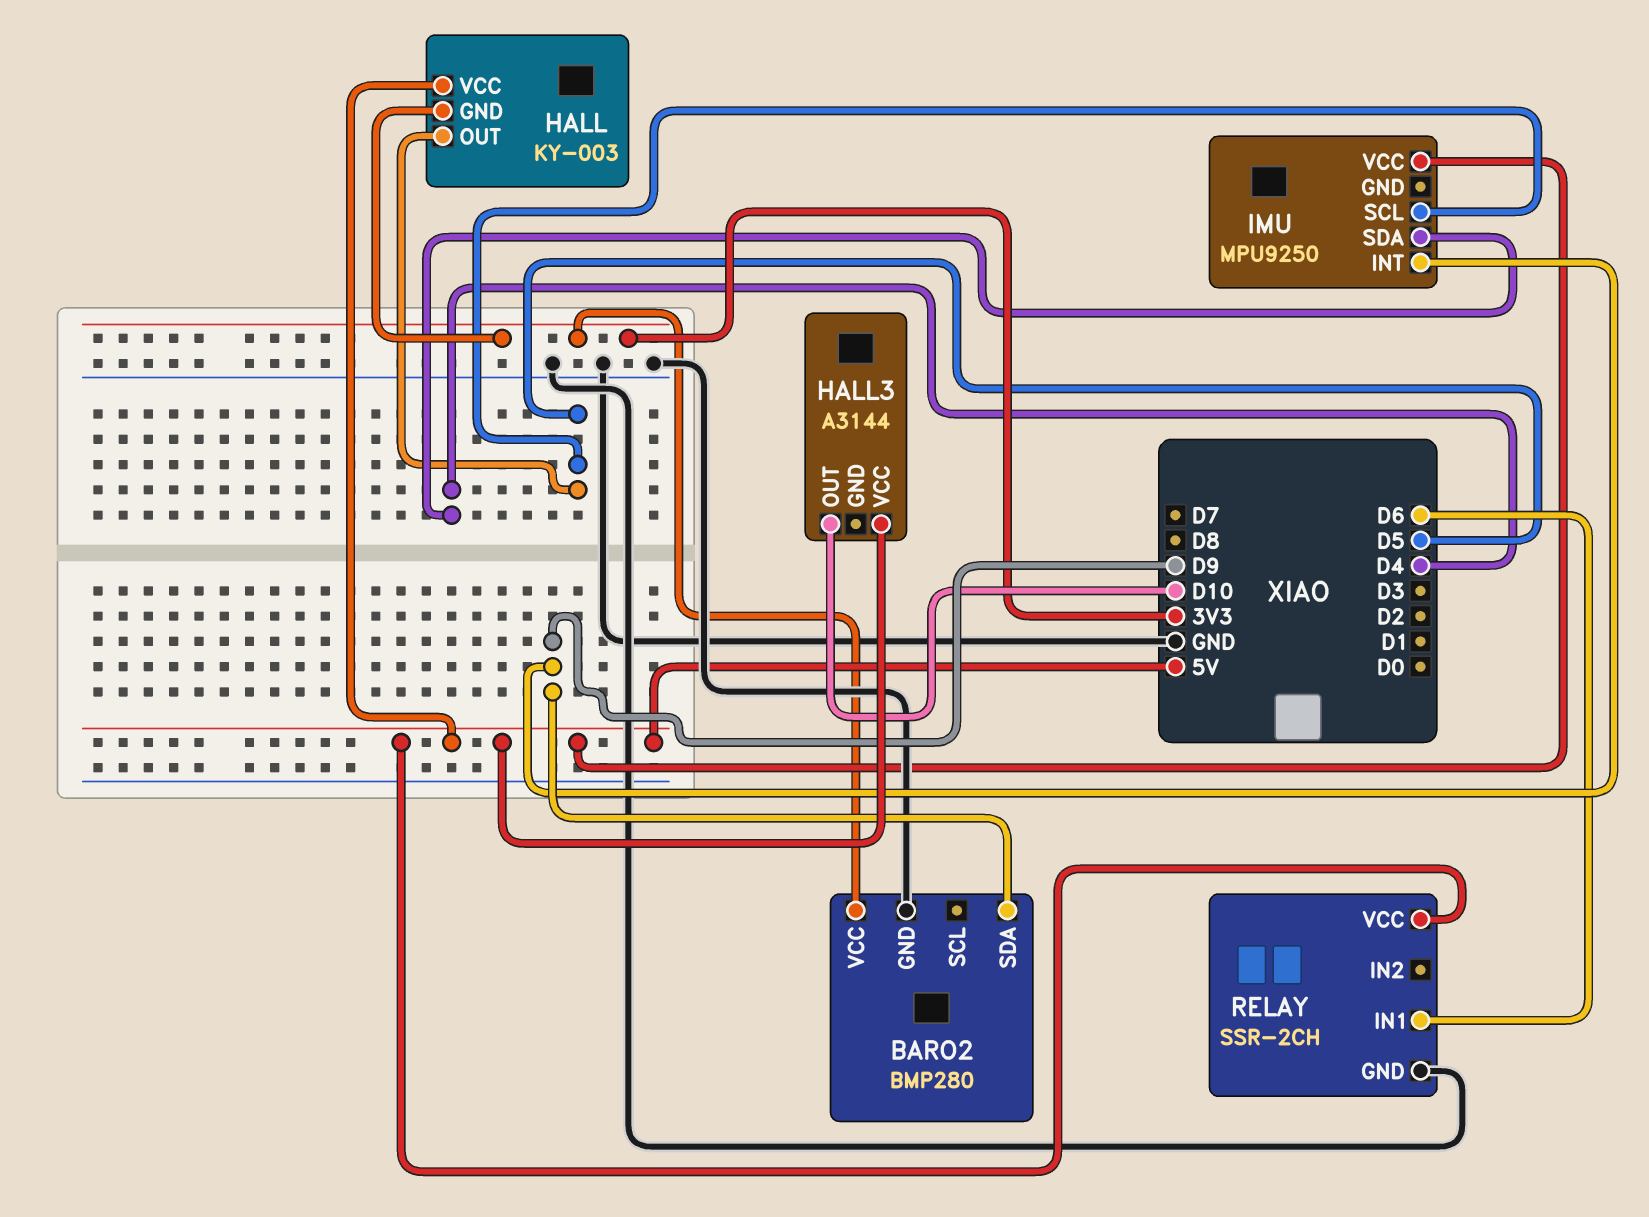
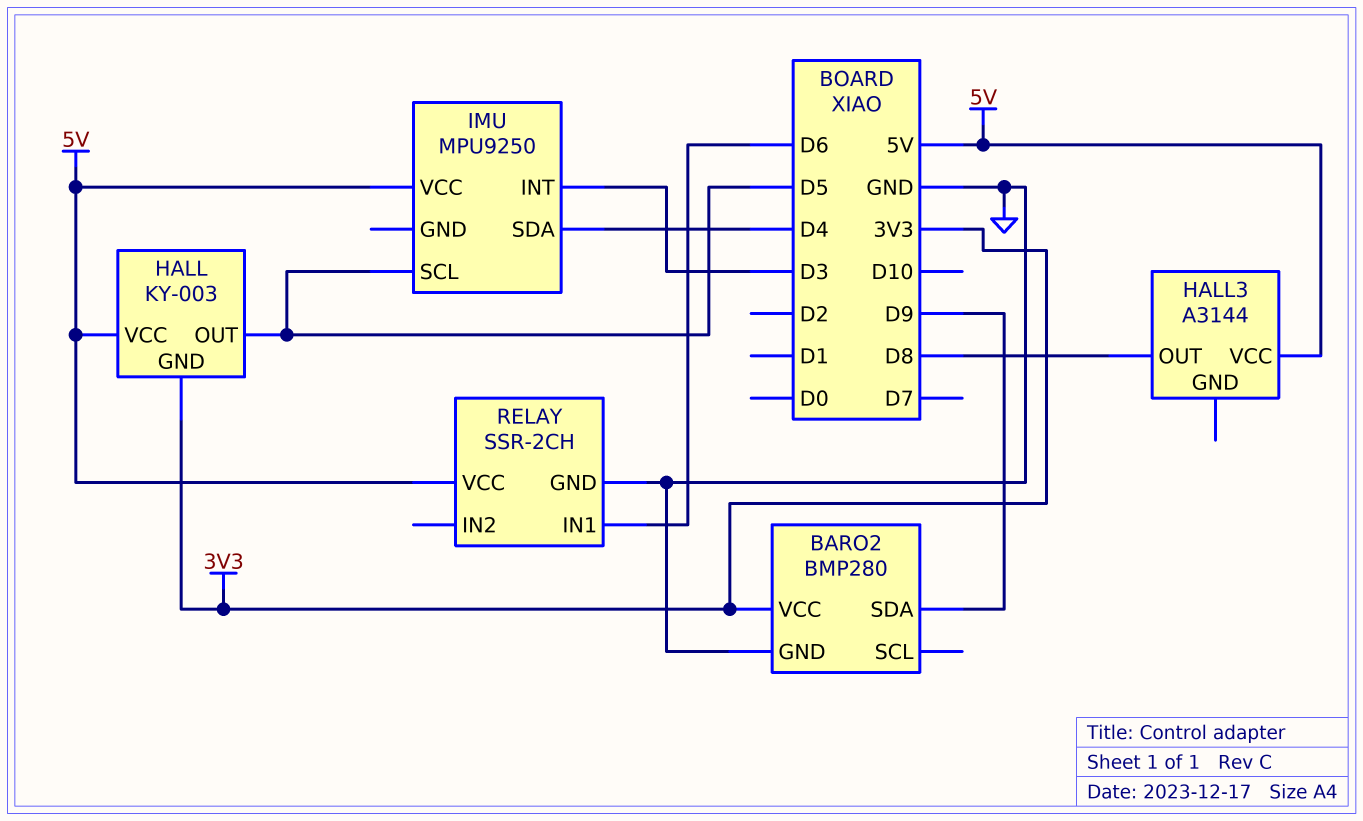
HALL3 pin OUT: D10 -> D8
IMU pin INT: D9 -> D3

